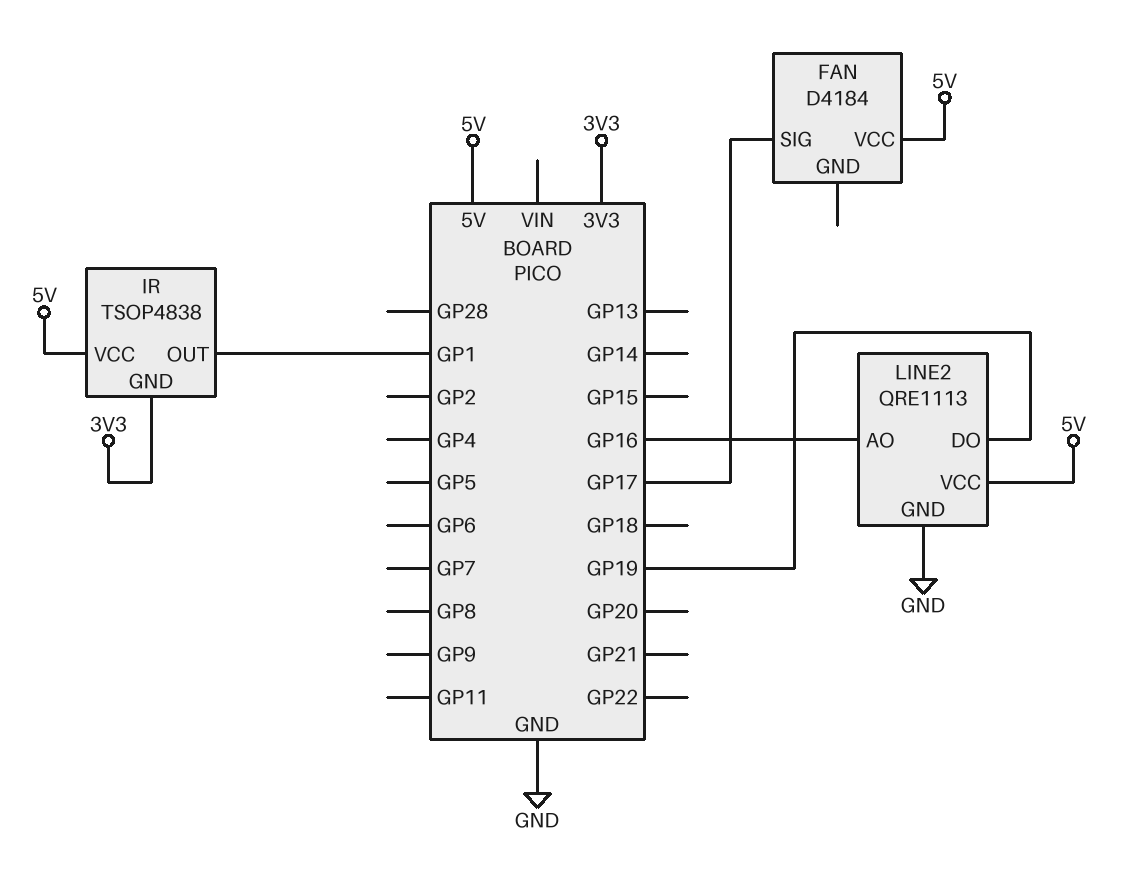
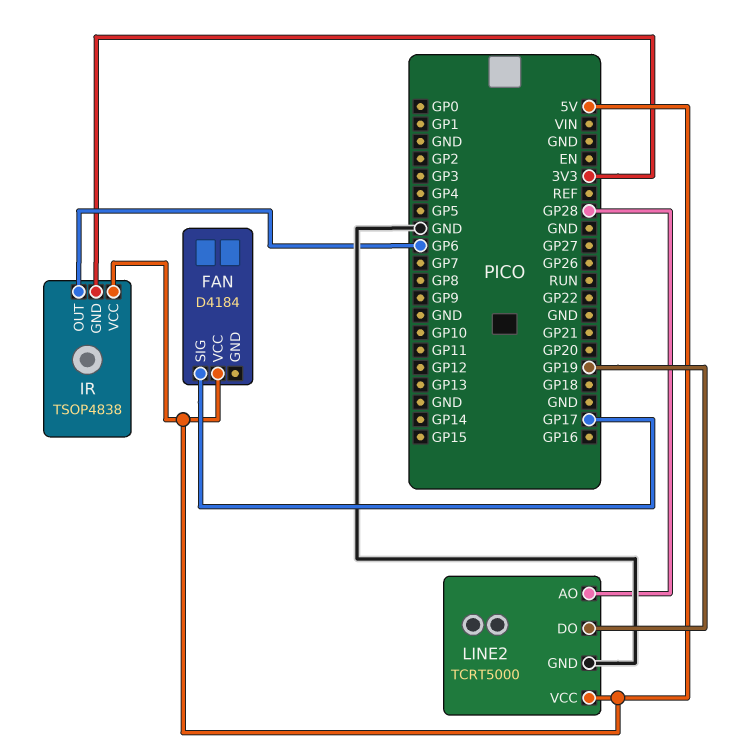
IR pin OUT: GP1 -> GP6
LINE2: QRE1113 -> TCRT5000
LINE2 pin AO: GP16 -> GP28

